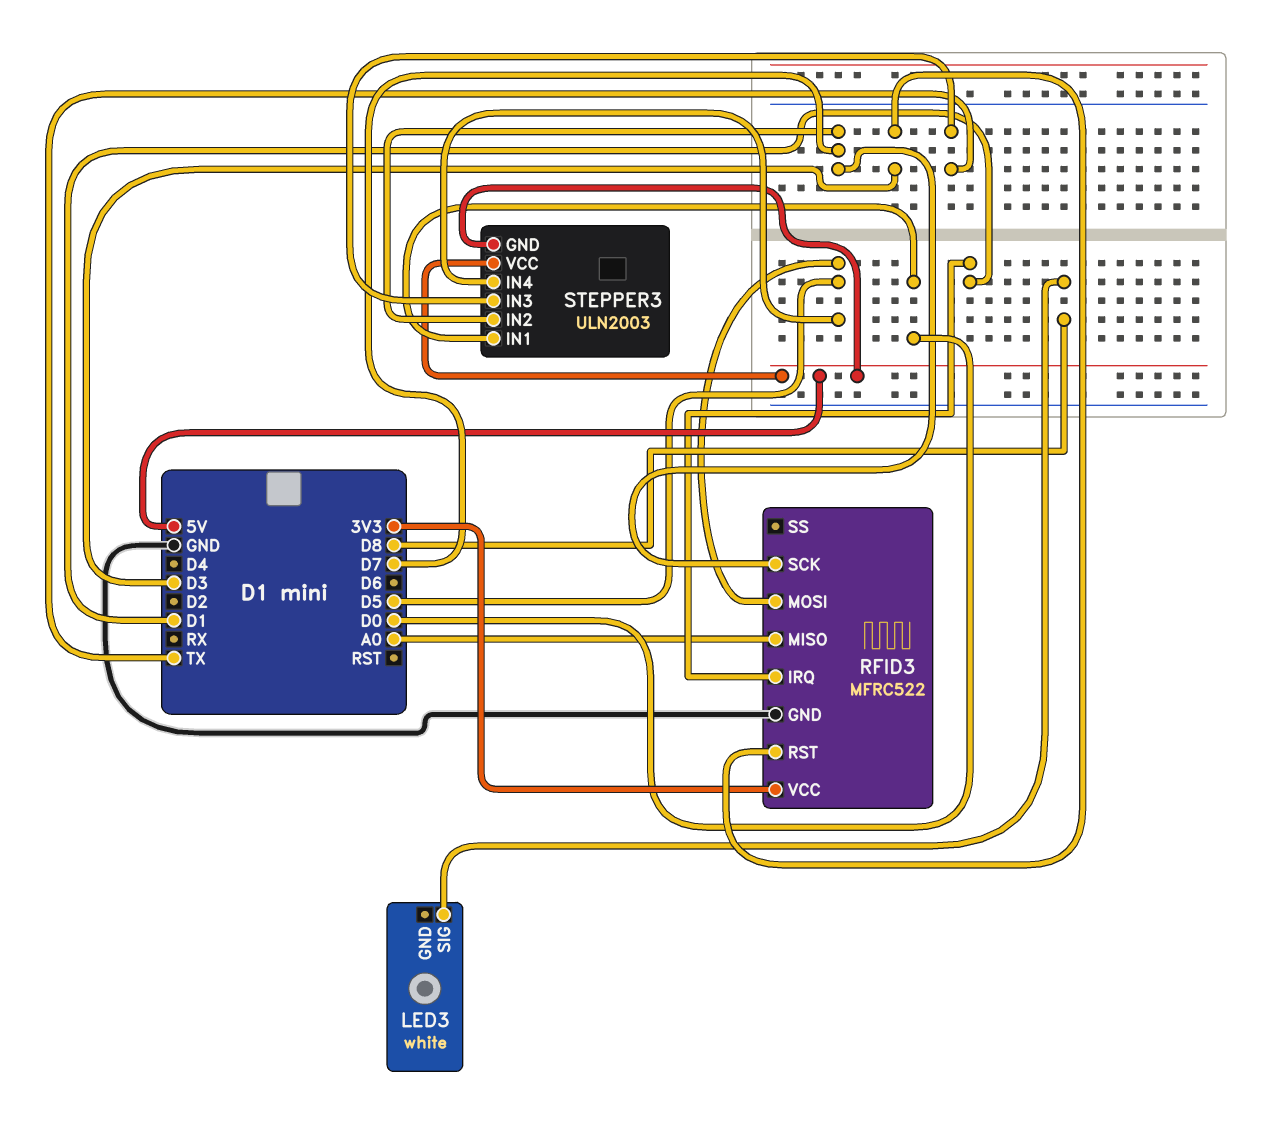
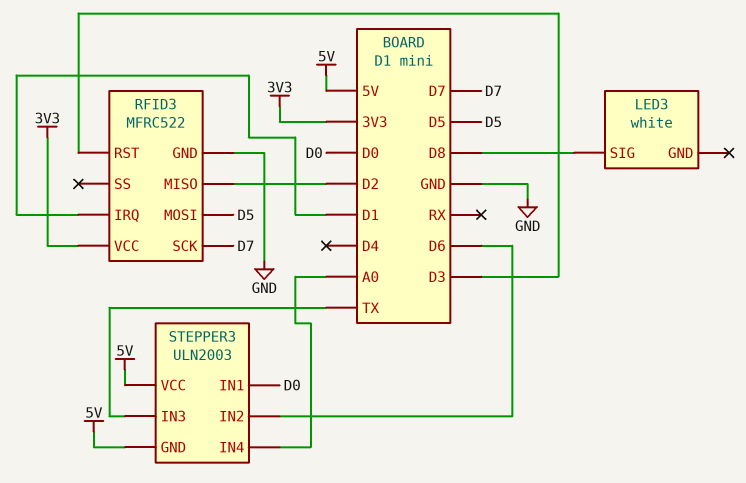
RFID3 pin MISO: A0 -> D2
STEPPER3 pin IN2: D7 -> D6
STEPPER3 pin IN4: D5 -> A0

